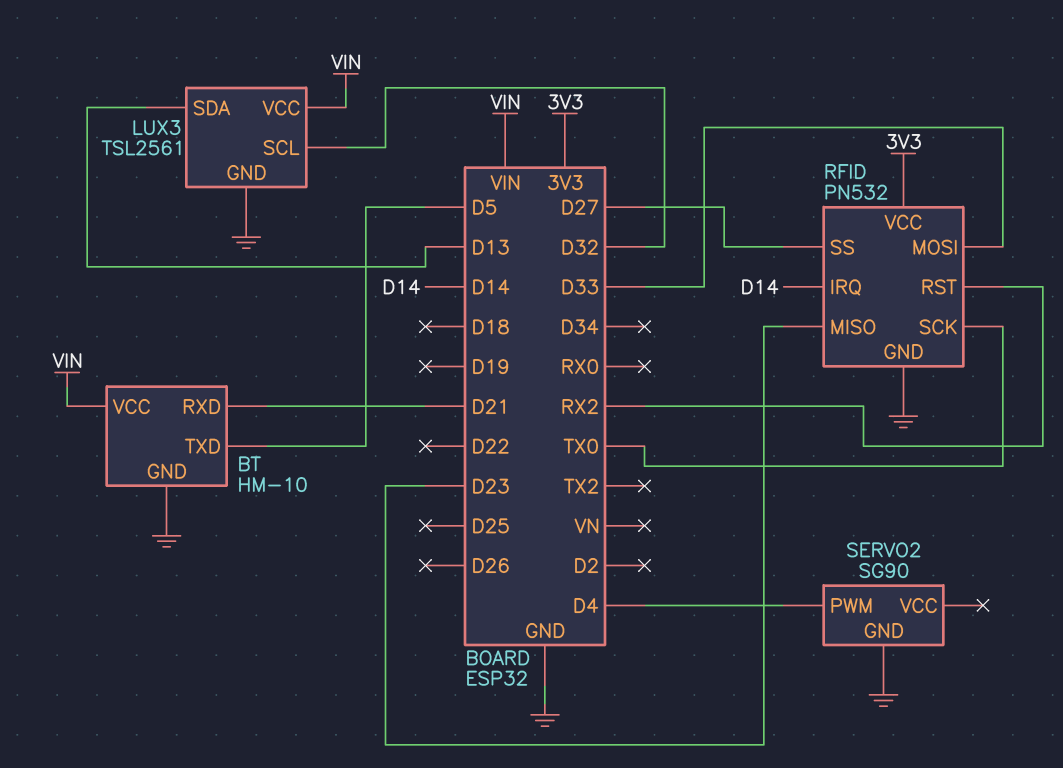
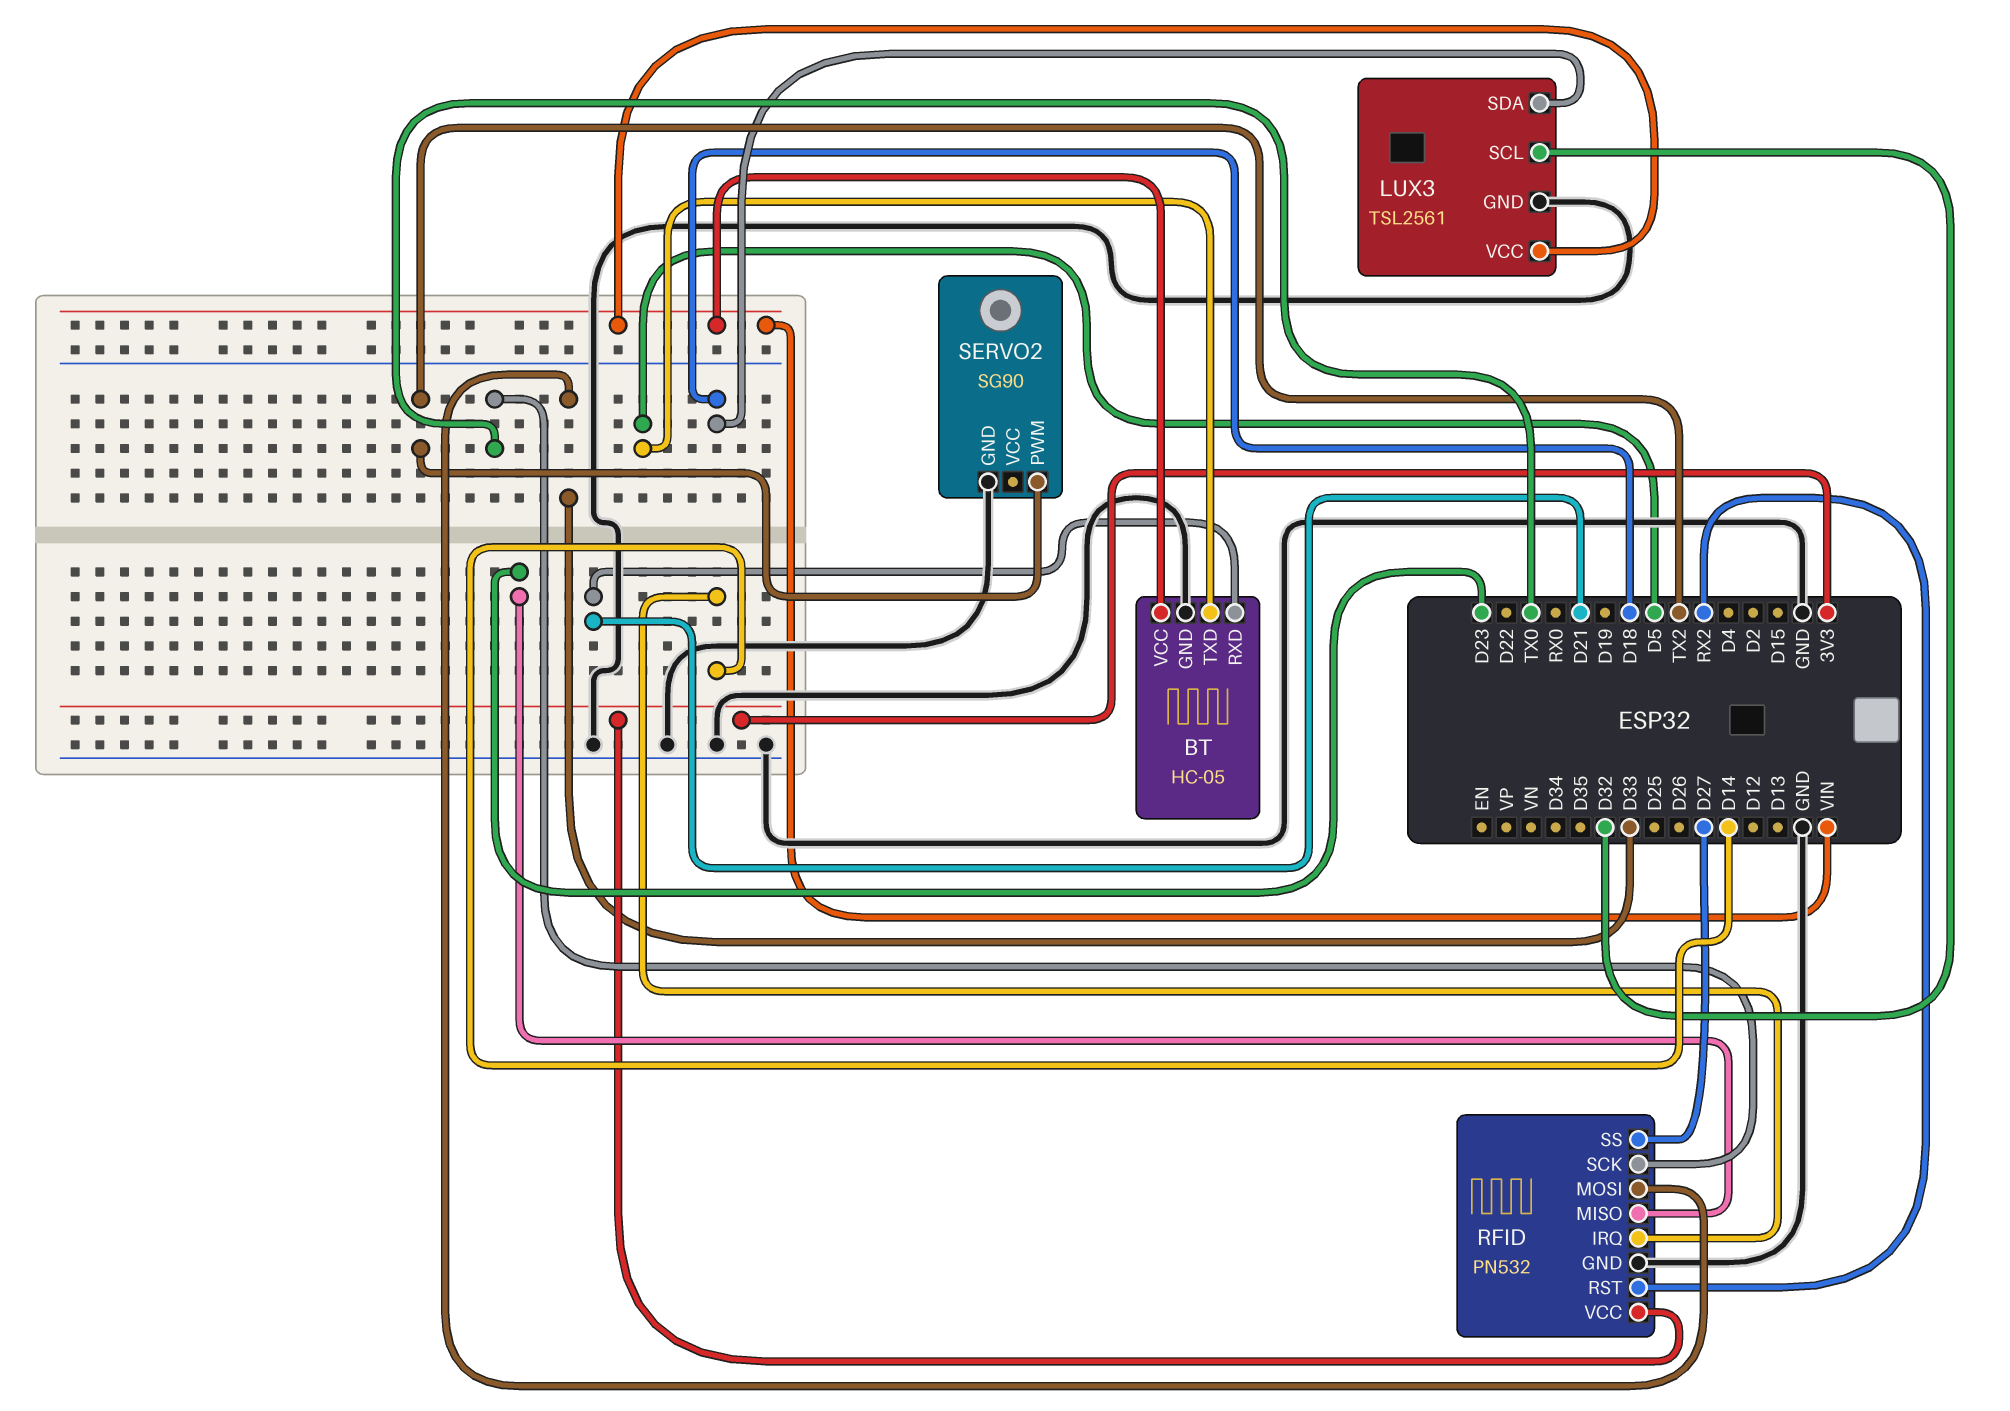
BT: HM-10 -> HC-05
LUX3 pin SDA: D13 -> D18
SERVO2 pin PWM: D4 -> TX2

